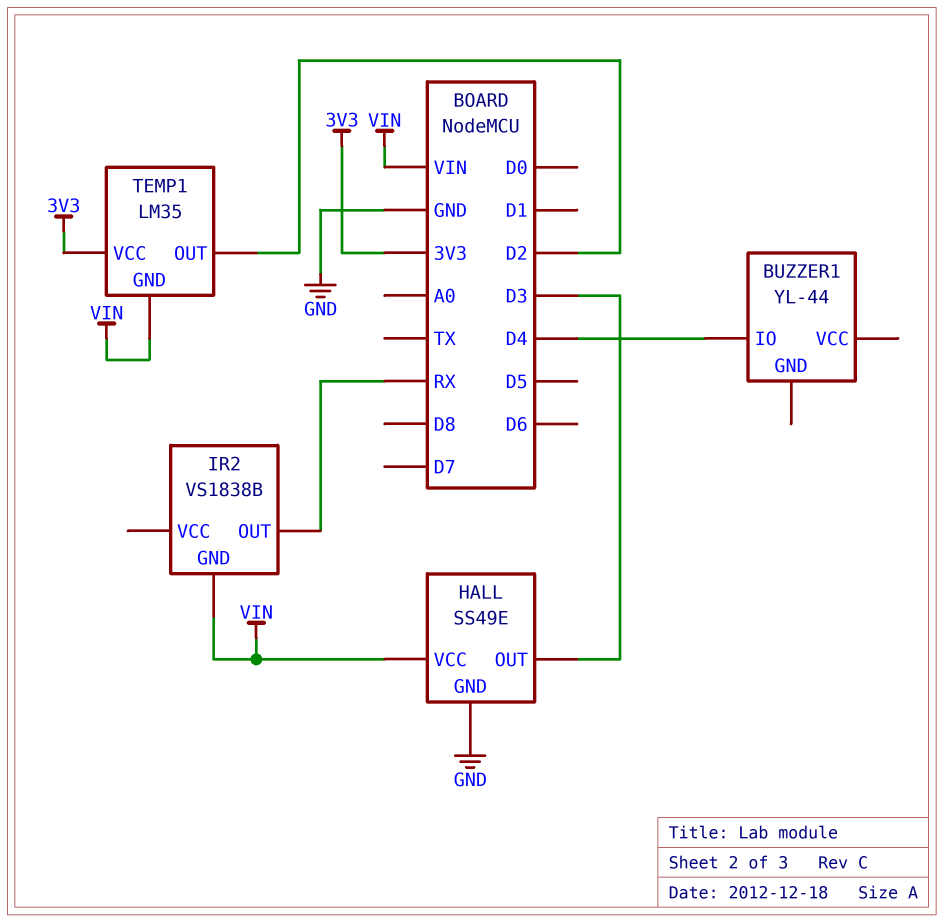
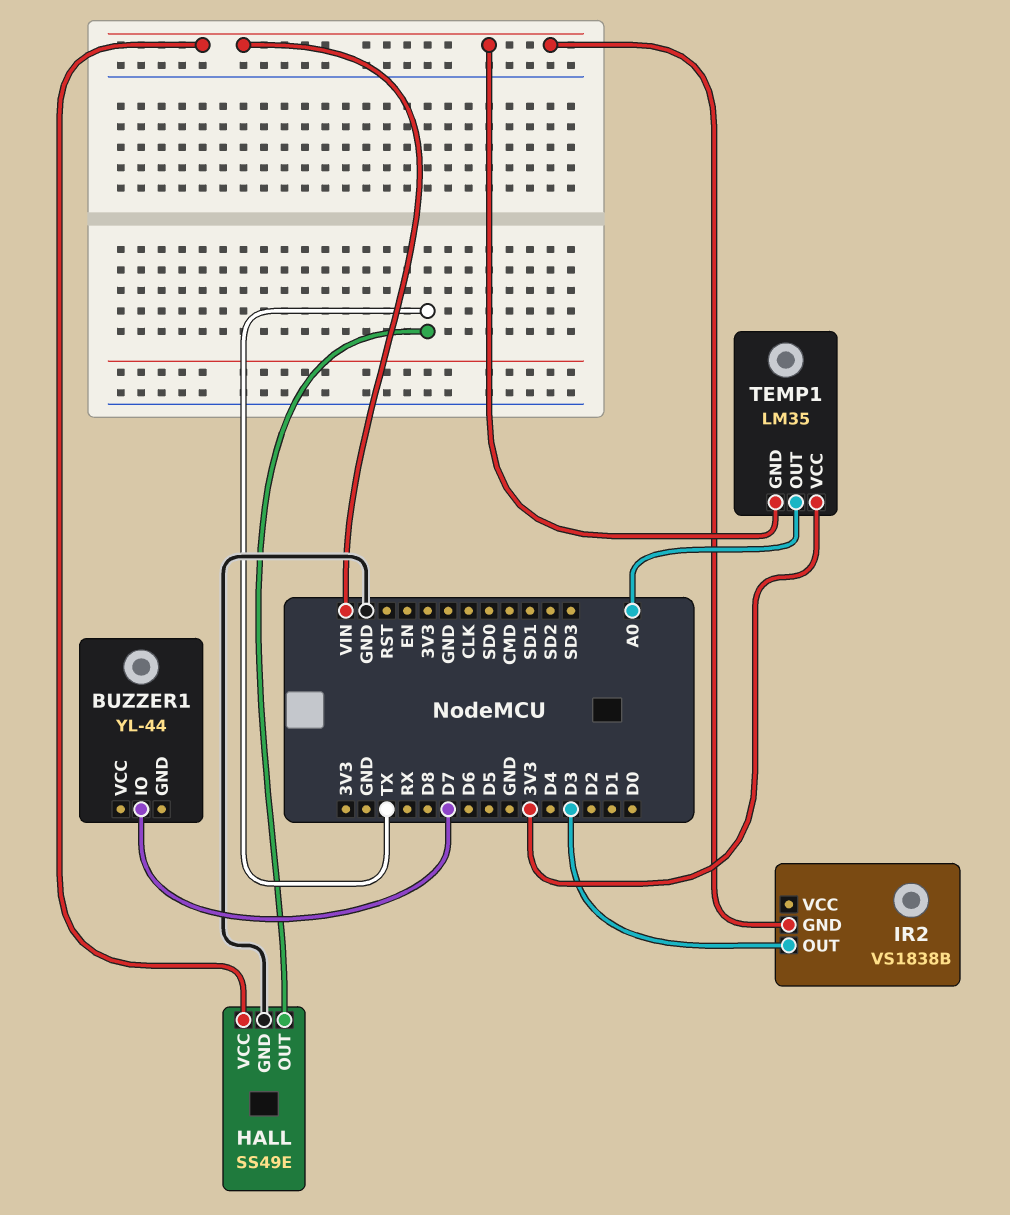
BUZZER1 pin IO: D4 -> D7
HALL pin OUT: D3 -> TX
IR2 pin OUT: RX -> D3
TEMP1 pin OUT: D2 -> A0

